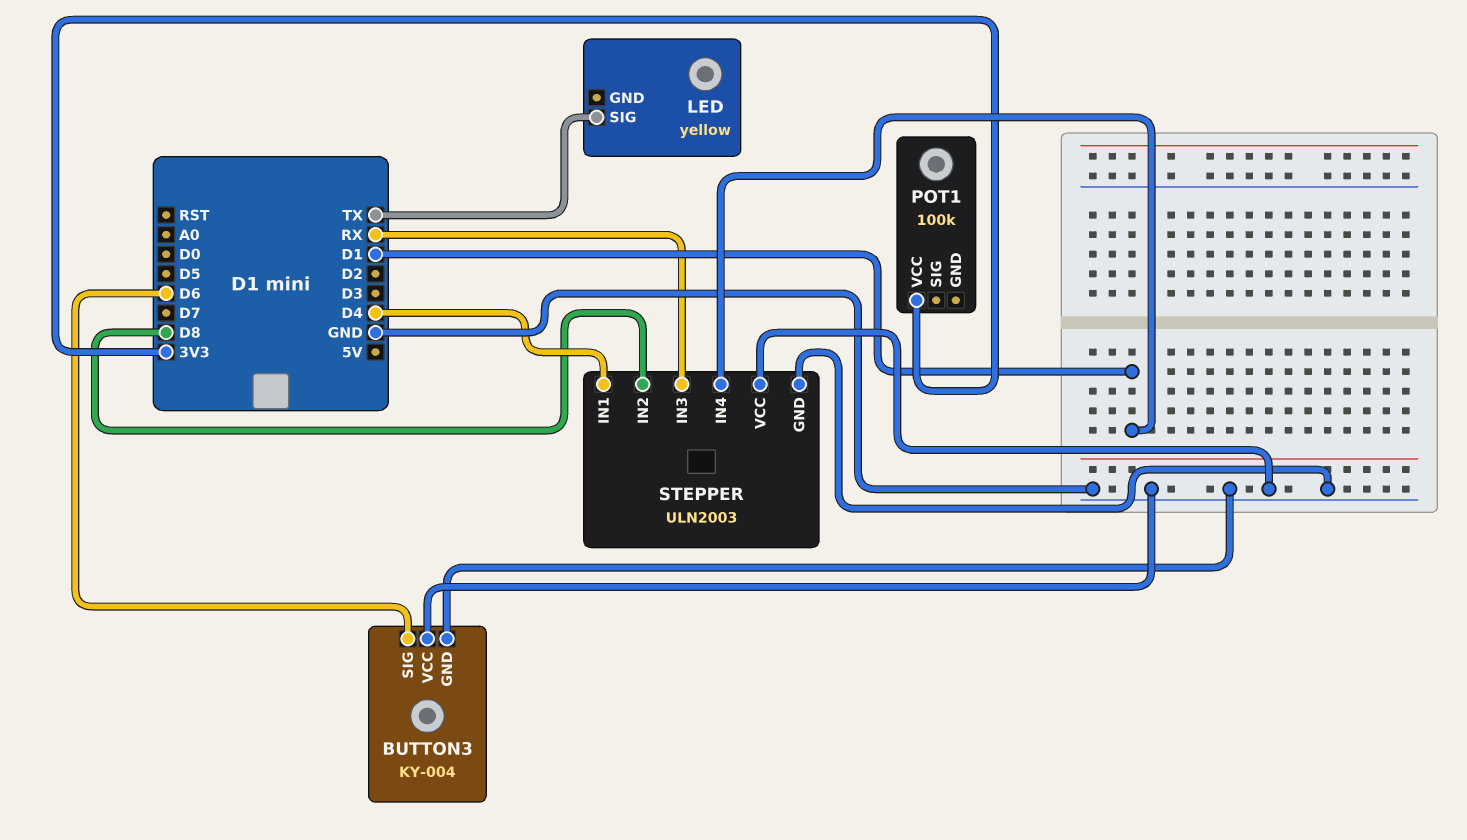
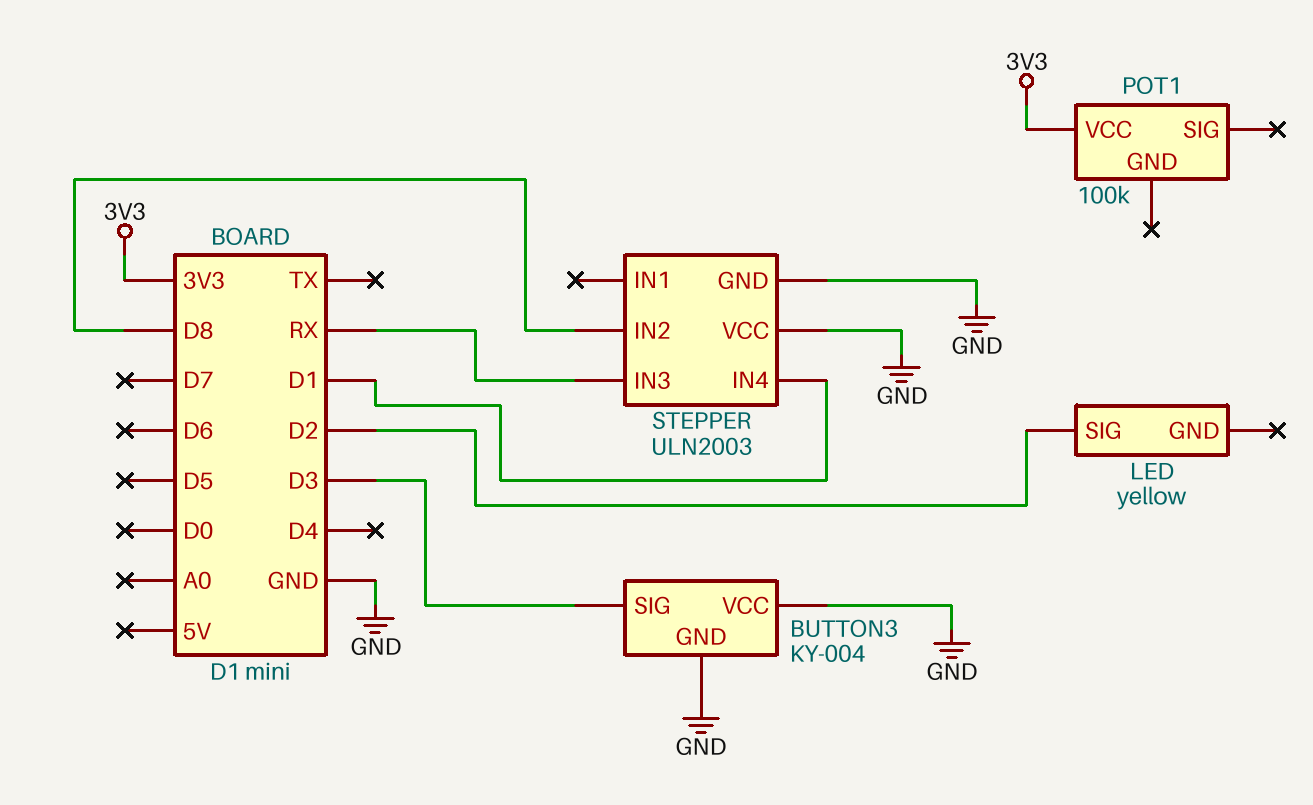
BUTTON3 pin SIG: D6 -> D3
LED pin SIG: TX -> D2
STEPPER pin IN1: D4 -> none

